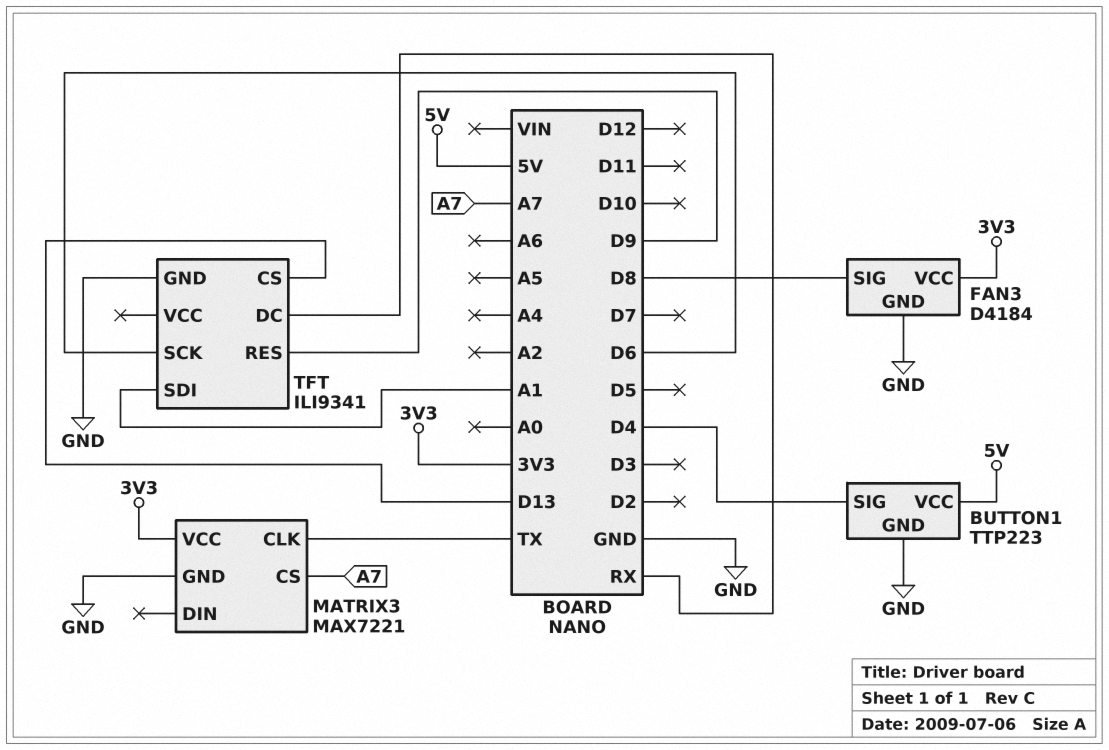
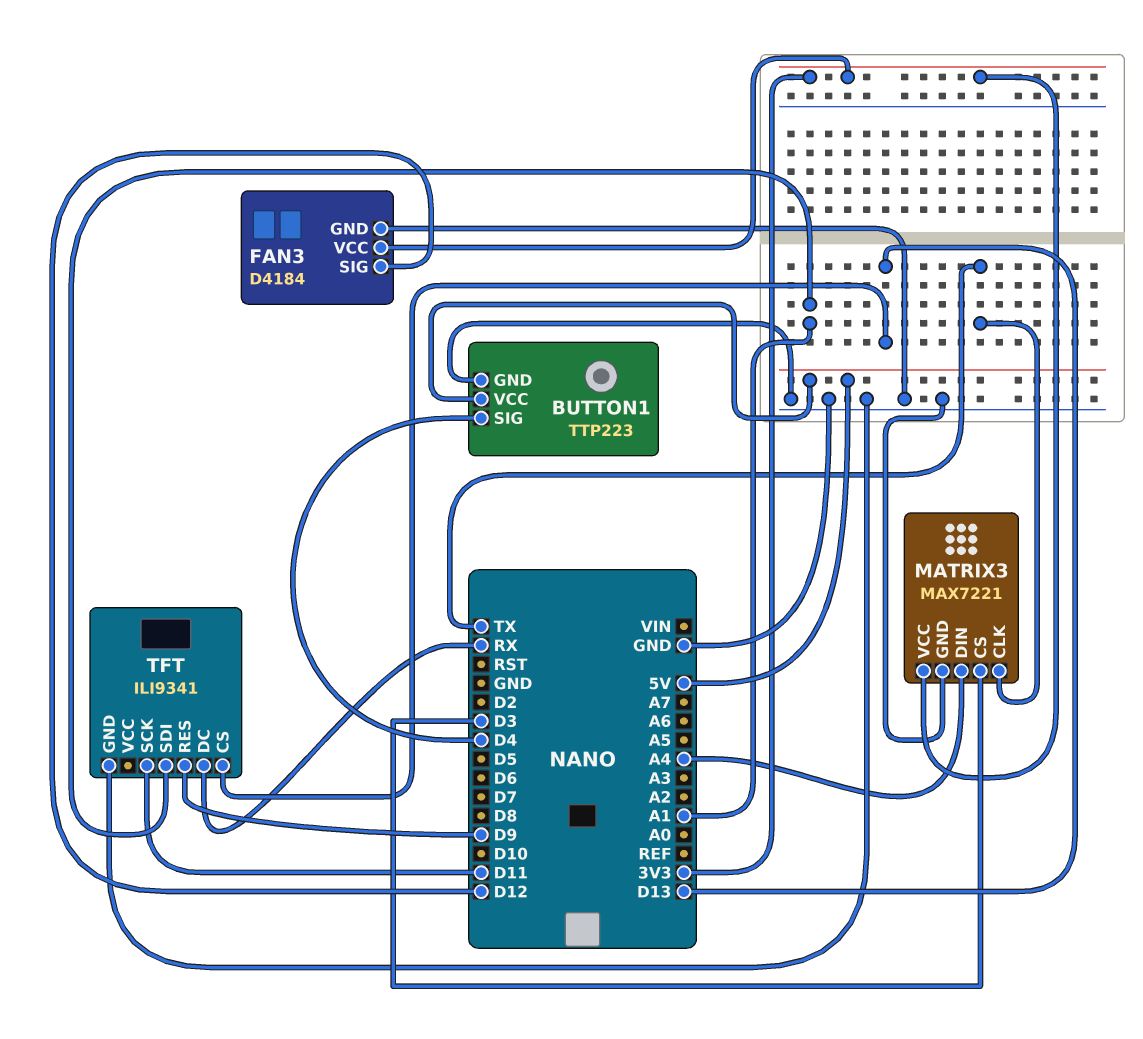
FAN3 pin SIG: D8 -> D12
MATRIX3 pin CS: A7 -> D3
MATRIX3 pin DIN: none -> A4
TFT pin SCK: D6 -> D11

